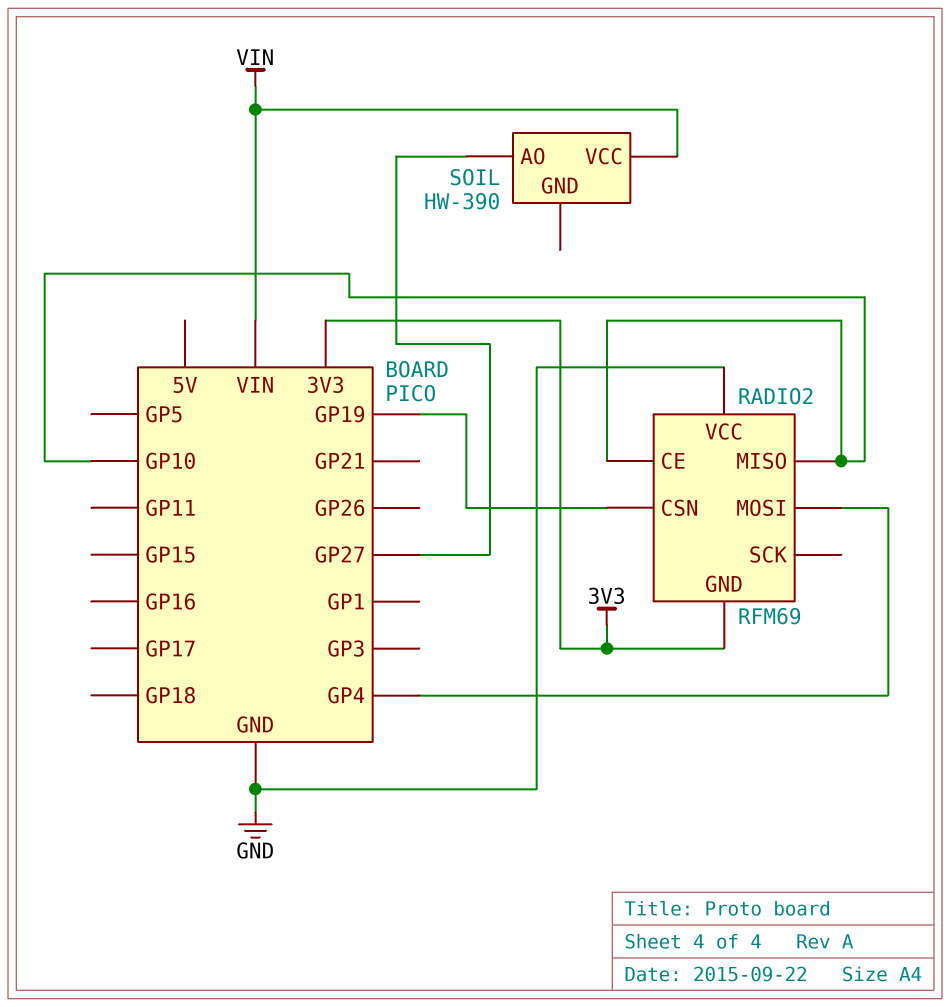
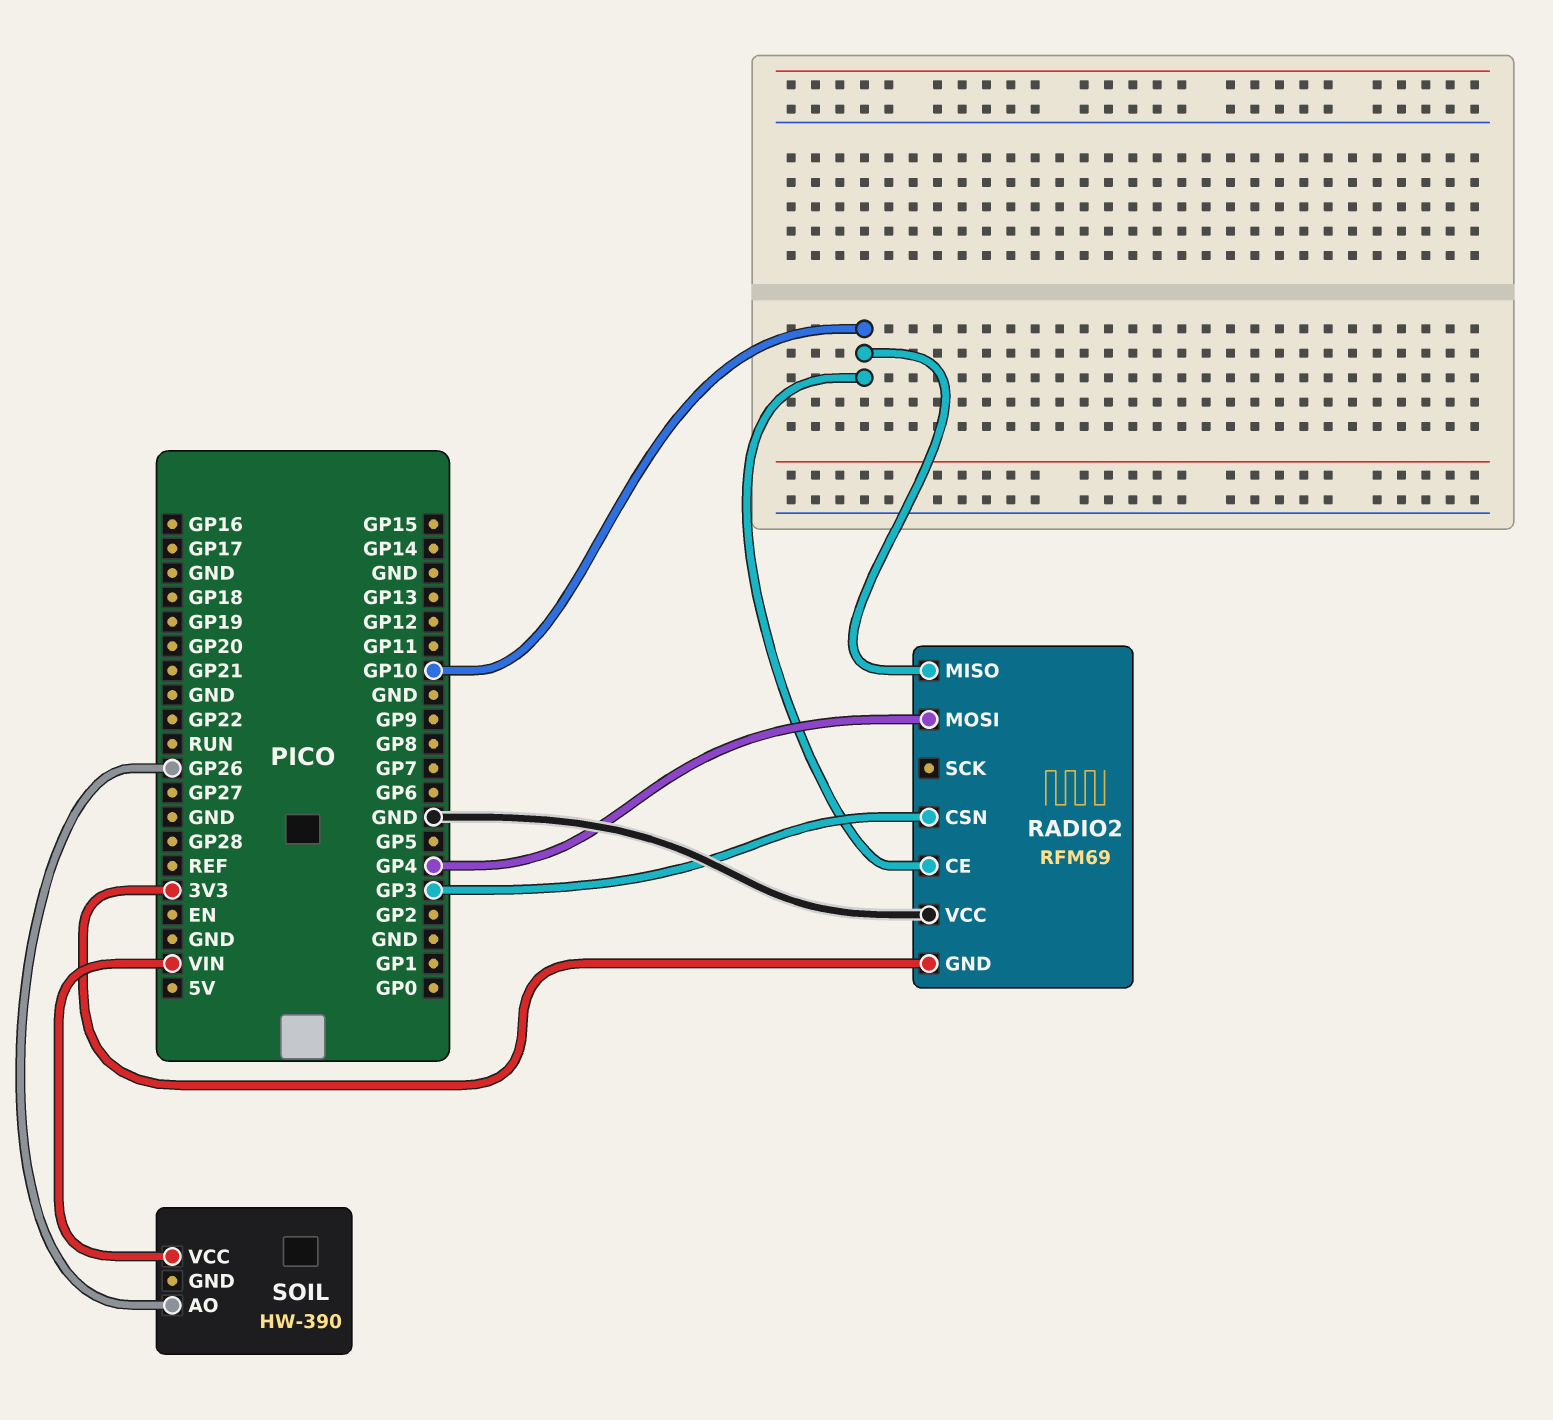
RADIO2 pin CSN: GP19 -> GP3
SOIL pin AO: GP27 -> GP26

